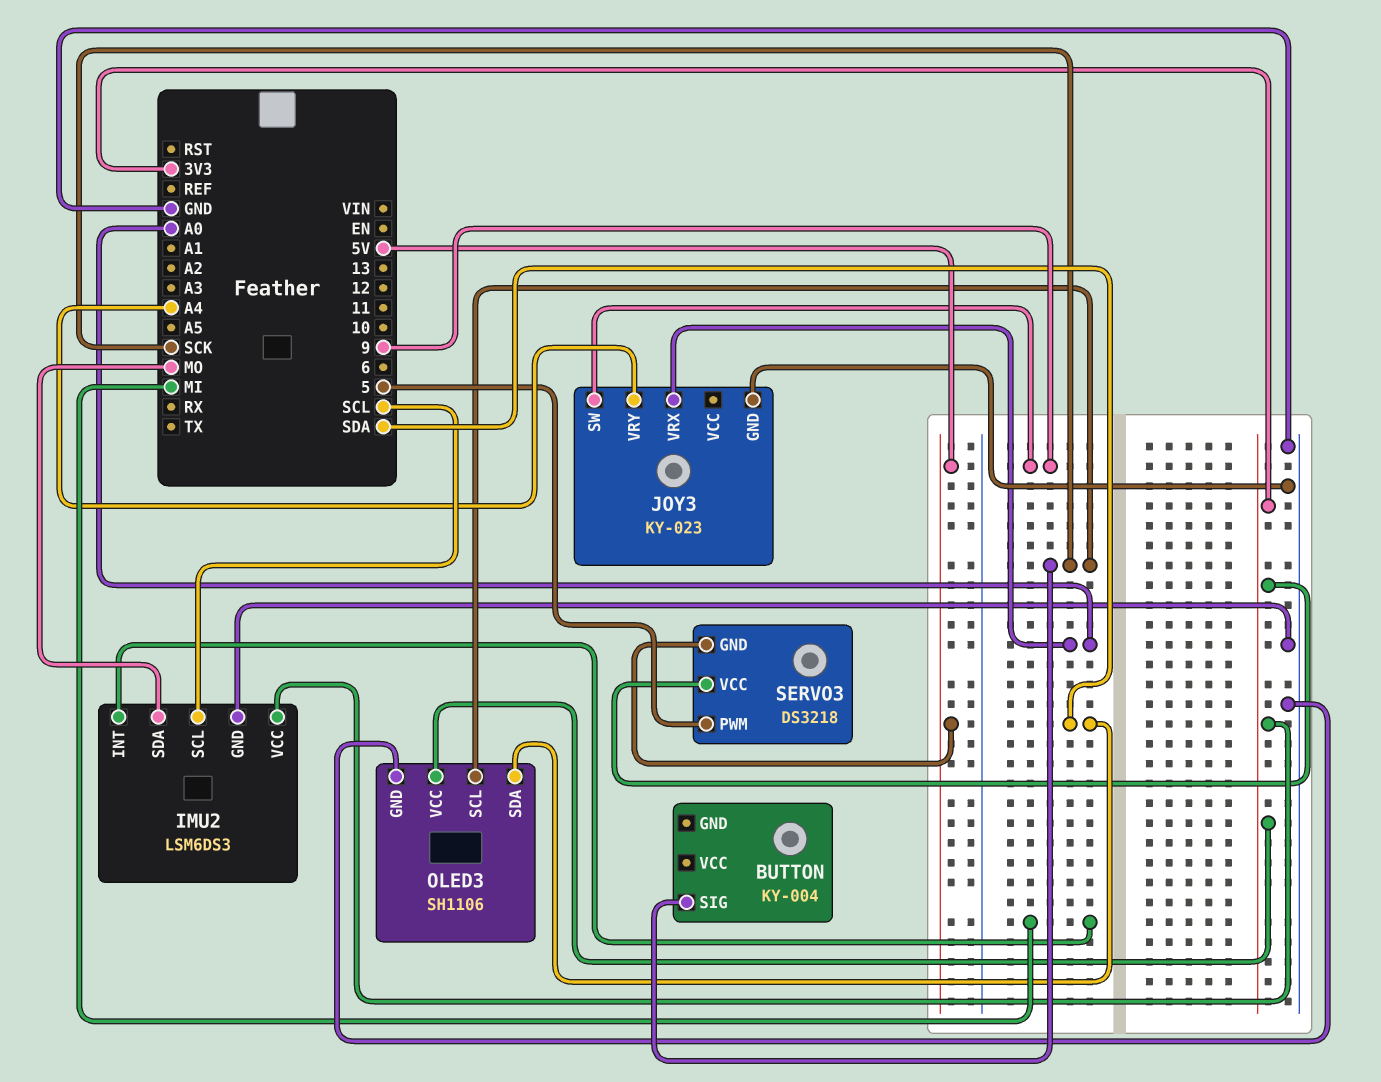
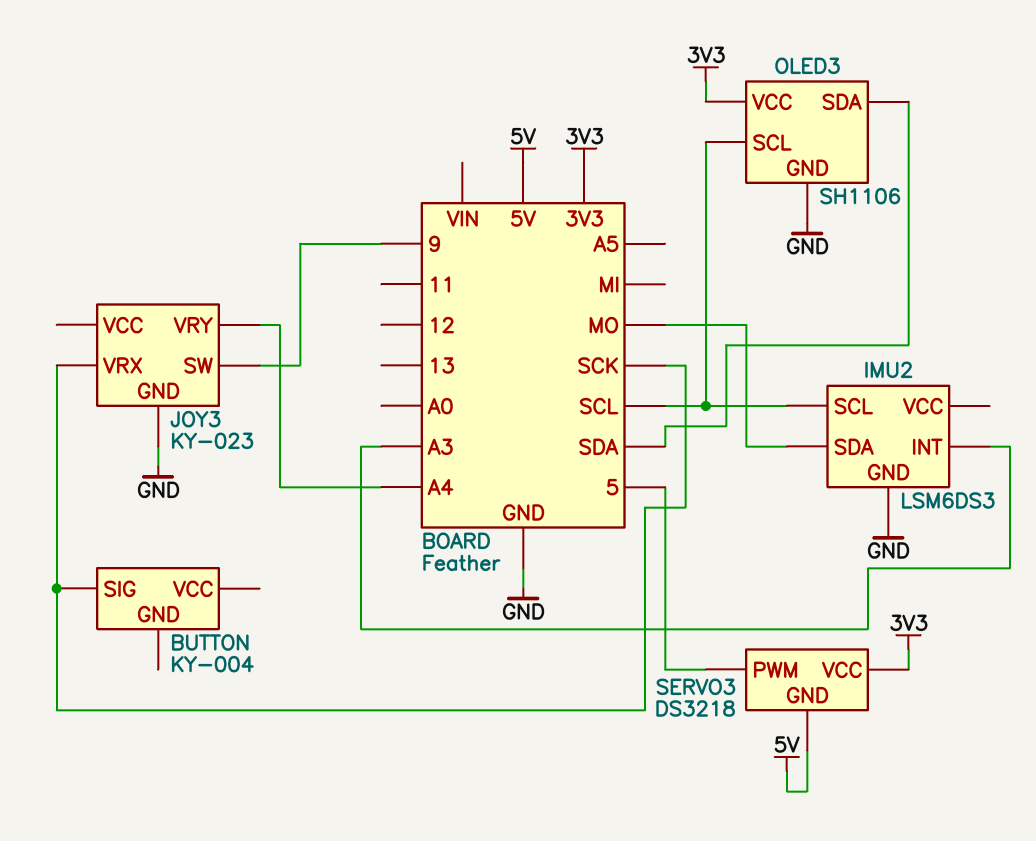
IMU2 pin INT: MI -> A3
IMU2 pin VCC: 3V3 -> none
JOY3 pin VRX: A0 -> SCK
OLED3 pin SCL: SCK -> SCL

